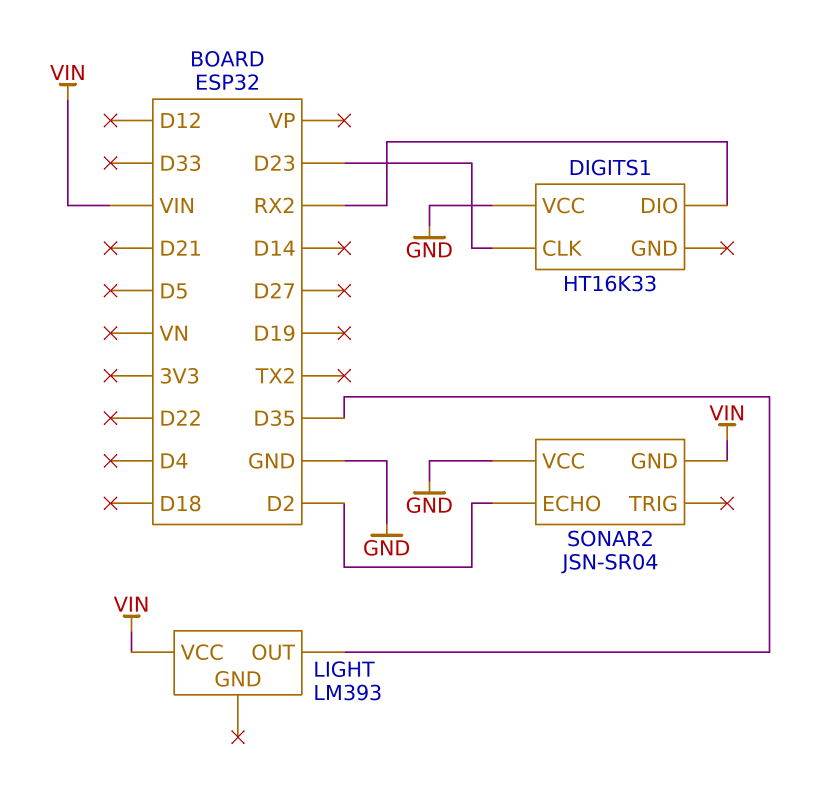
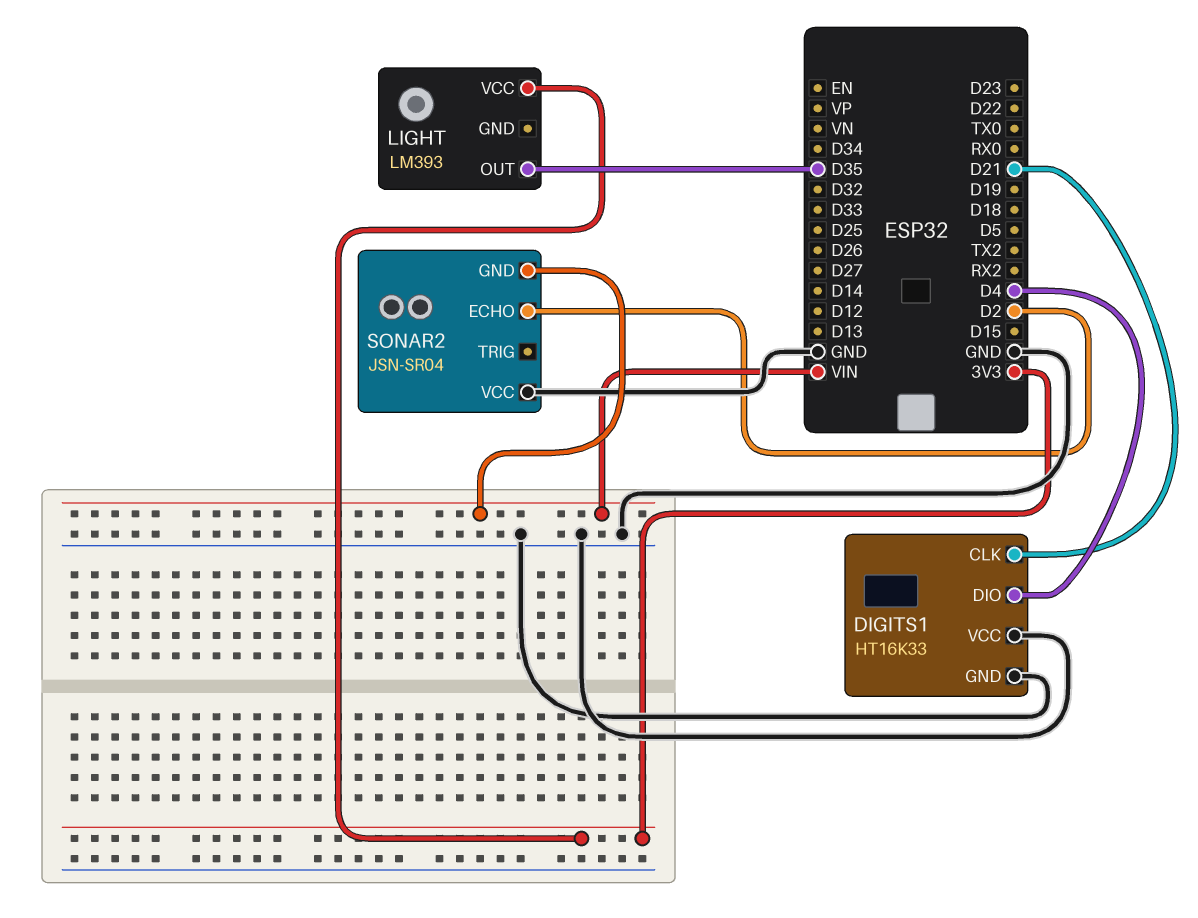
DIGITS1 pin CLK: D23 -> D21
DIGITS1 pin DIO: RX2 -> D4
DIGITS1 pin GND: none -> GND
LIGHT pin VCC: VIN -> 3V3

